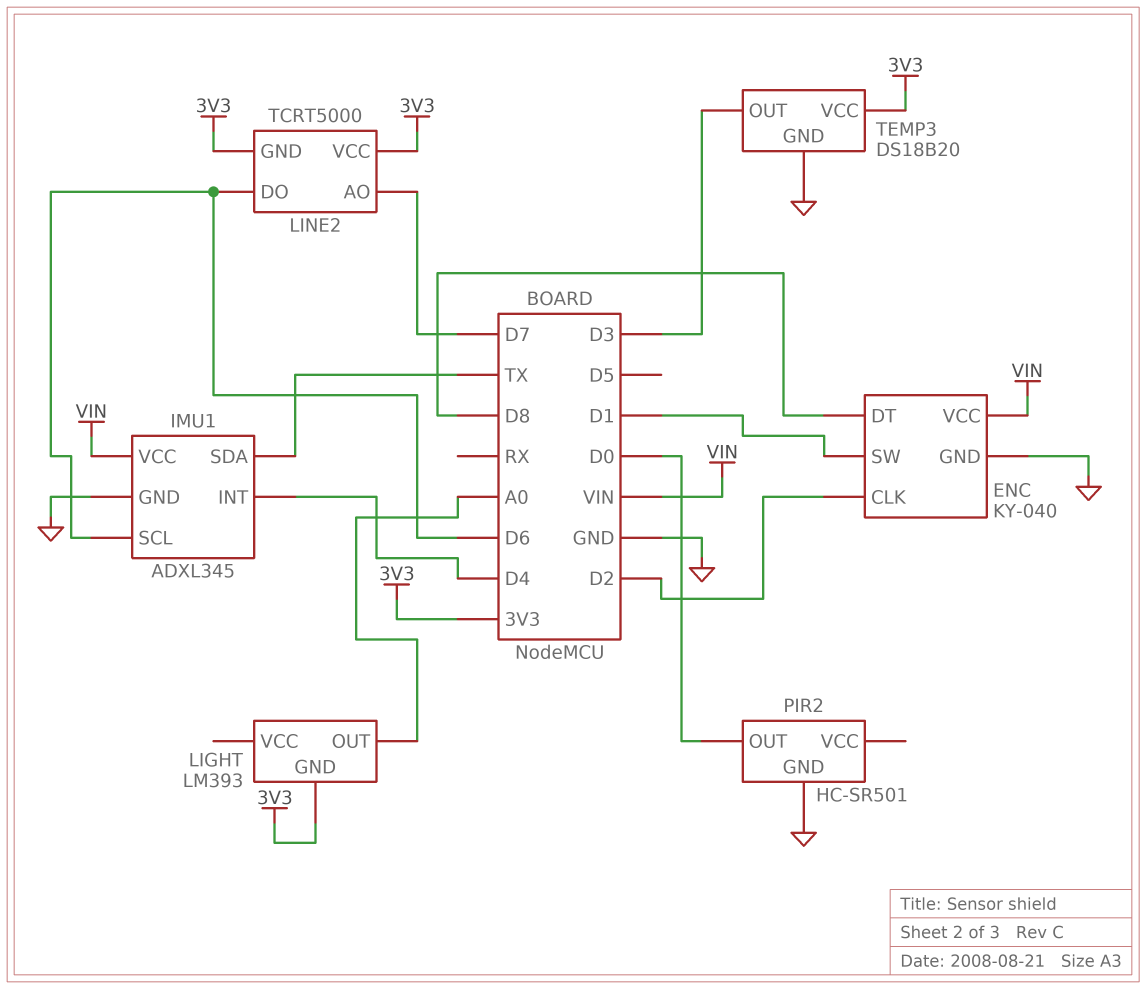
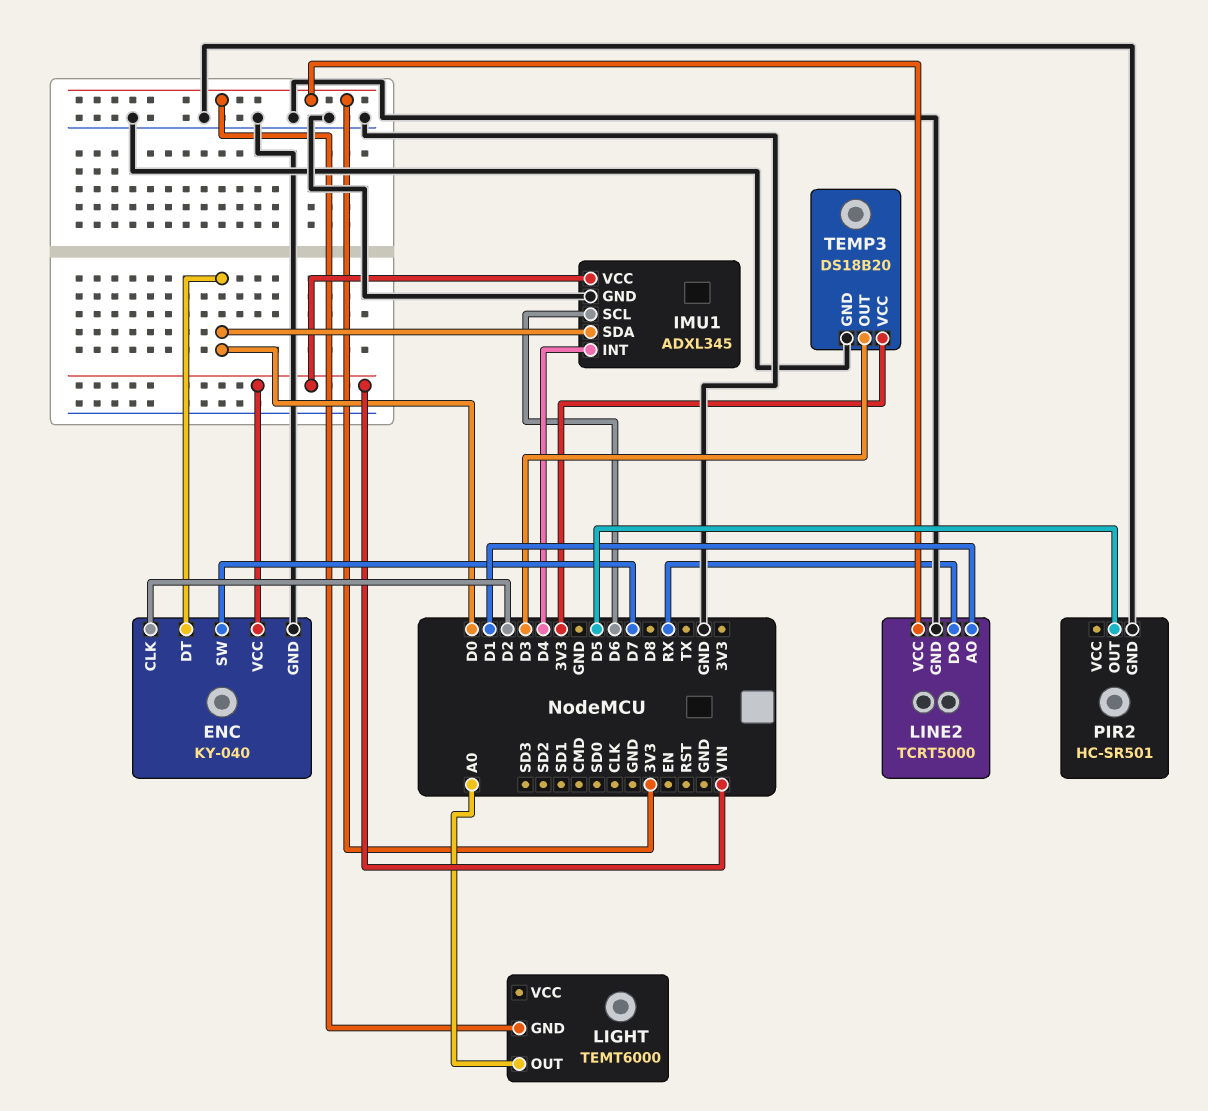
ENC pin DT: D8 -> D0
ENC pin SW: D1 -> D7
IMU1 pin SDA: TX -> D0
LIGHT: LM393 -> TEMT6000
LINE2 pin AO: D7 -> D1
LINE2 pin DO: D6 -> RX
LINE2 pin GND: 3V3 -> GND
PIR2 pin OUT: D0 -> D5

